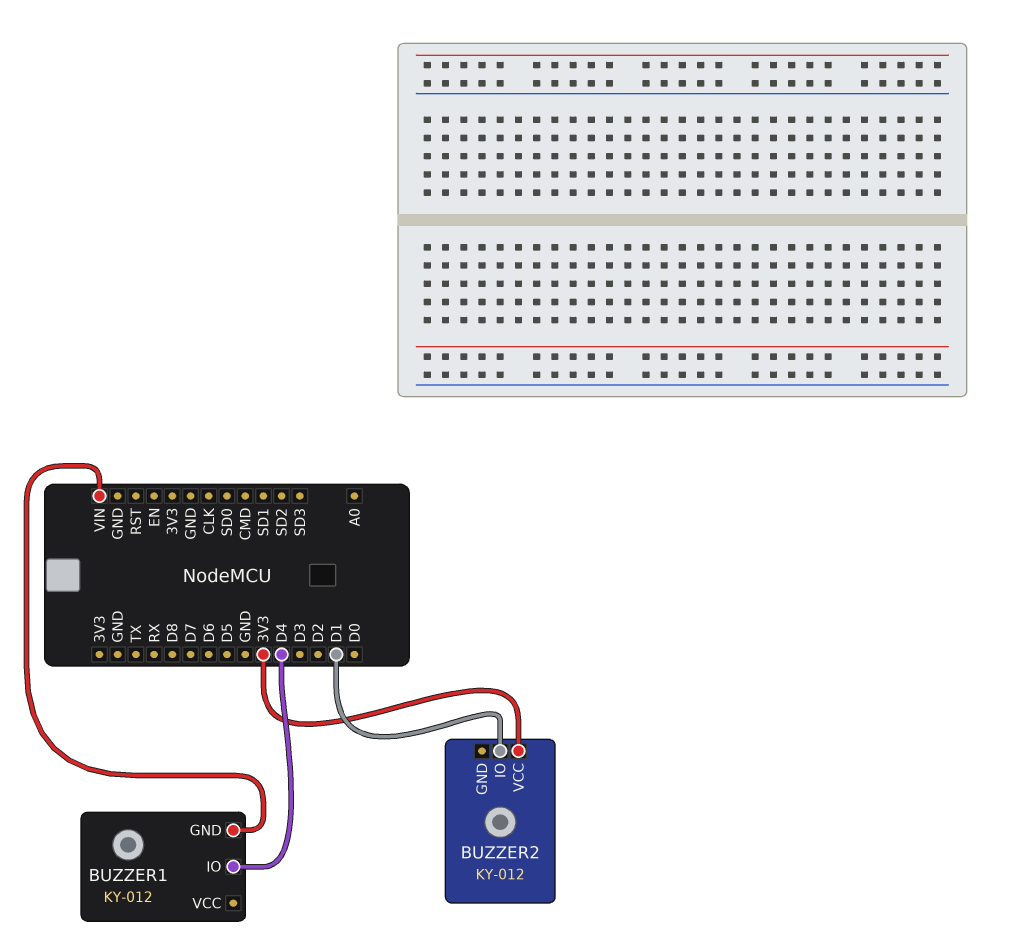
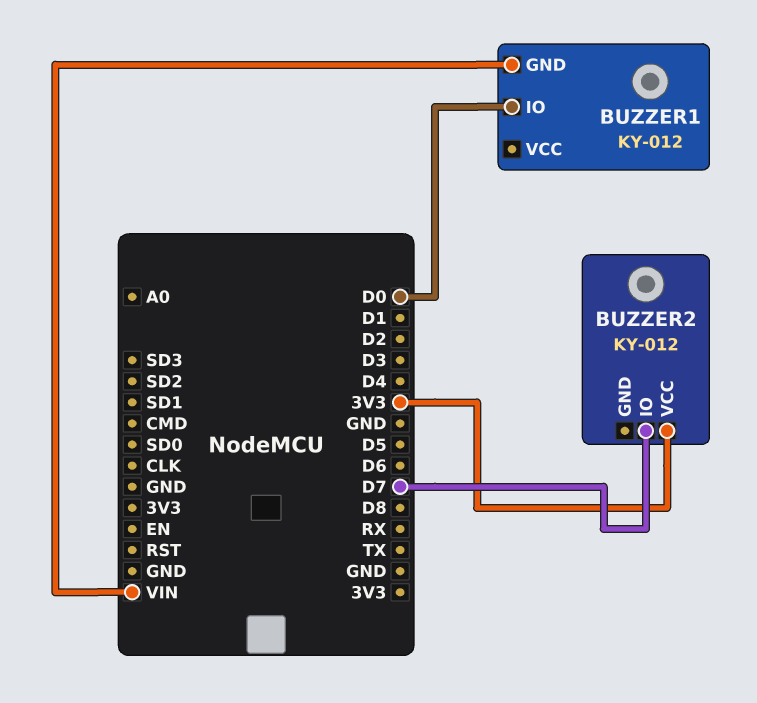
BUZZER1 pin IO: D4 -> D0
BUZZER2 pin IO: D1 -> D7

